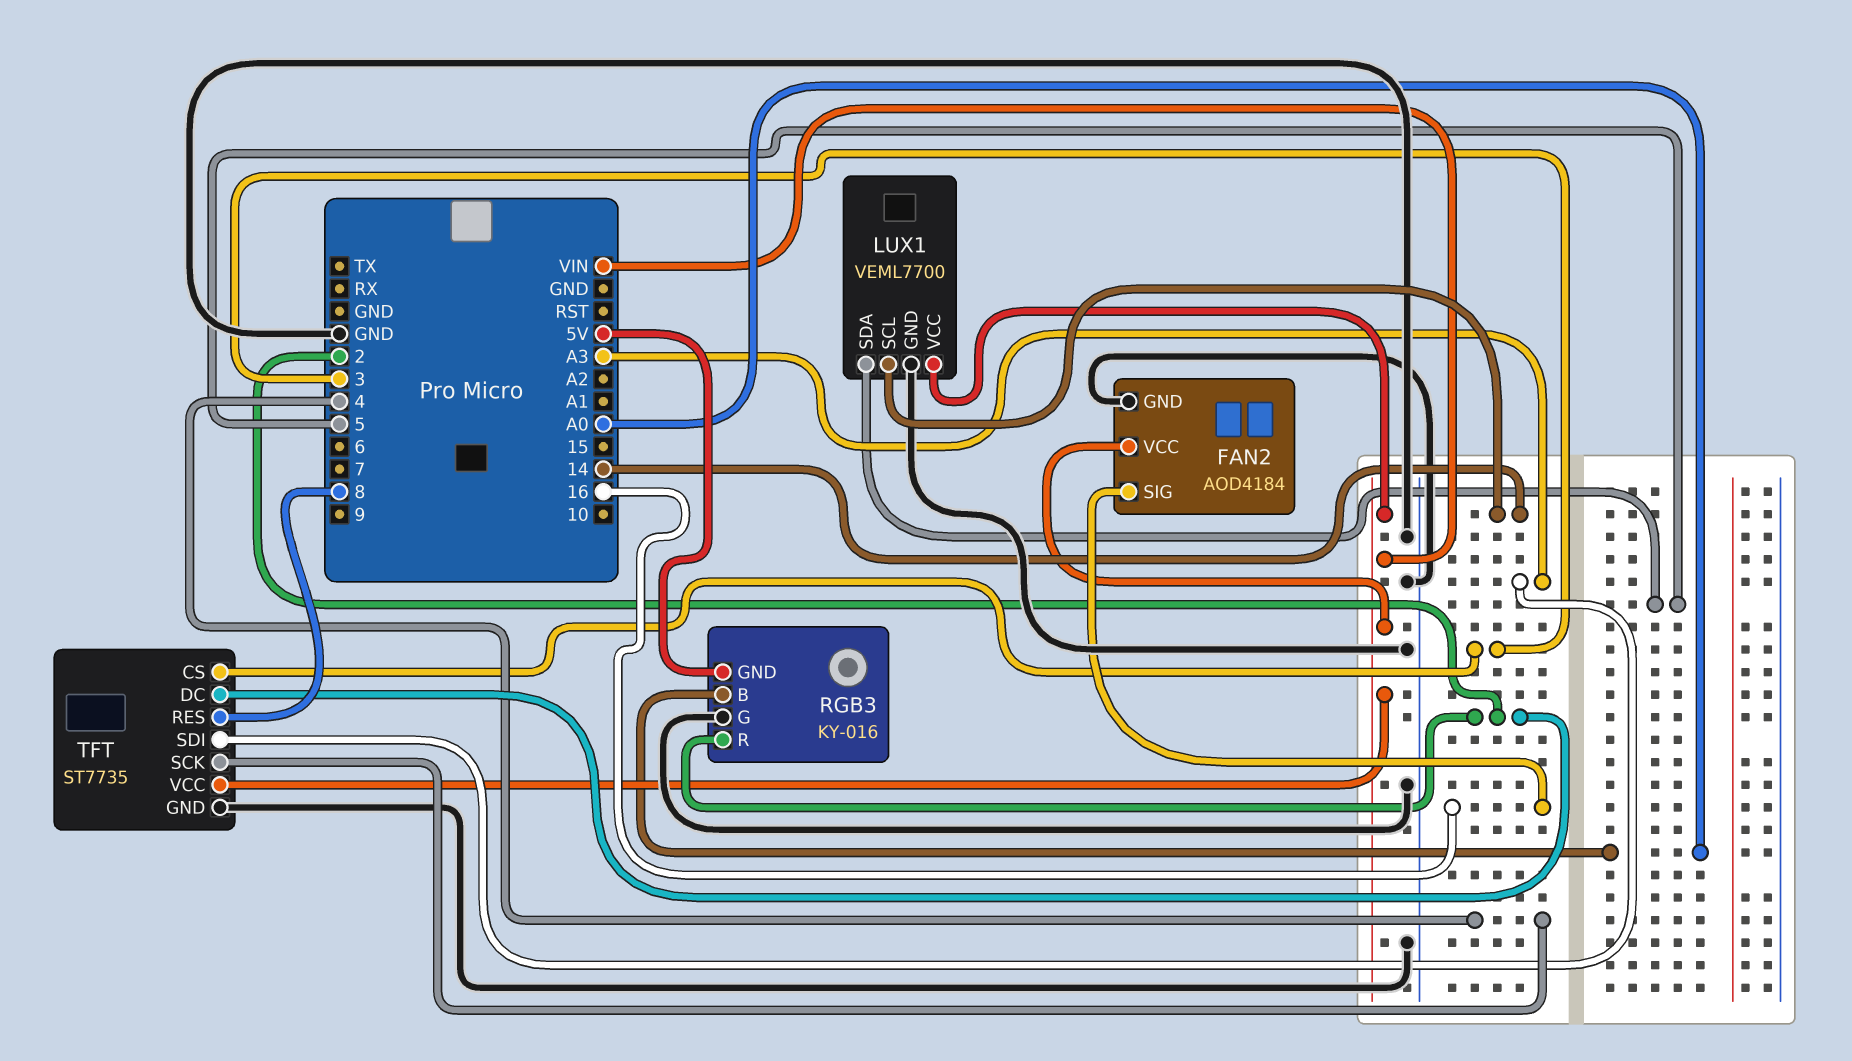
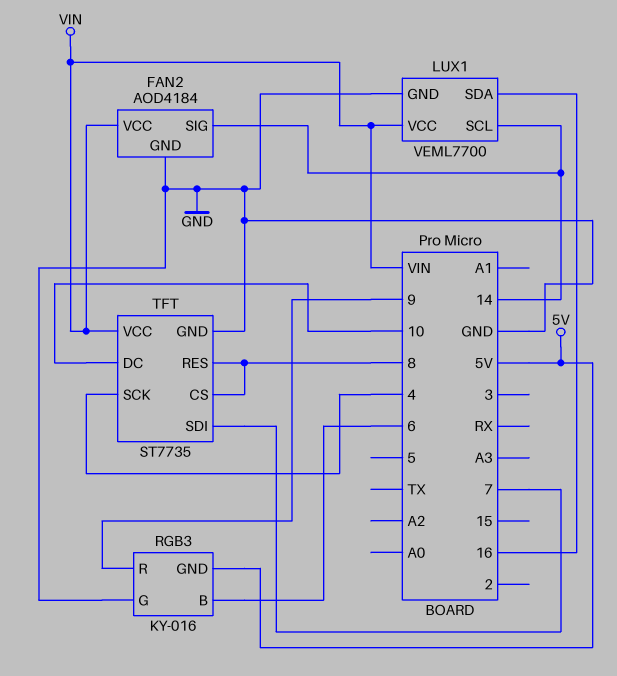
FAN2 pin SIG: 16 -> 14
LUX1 pin SDA: 5 -> 16
RGB3 pin B: A0 -> 6
RGB3 pin R: 2 -> 9
TFT pin CS: 3 -> 8
TFT pin DC: 2 -> 10
TFT pin SDI: A3 -> 7

